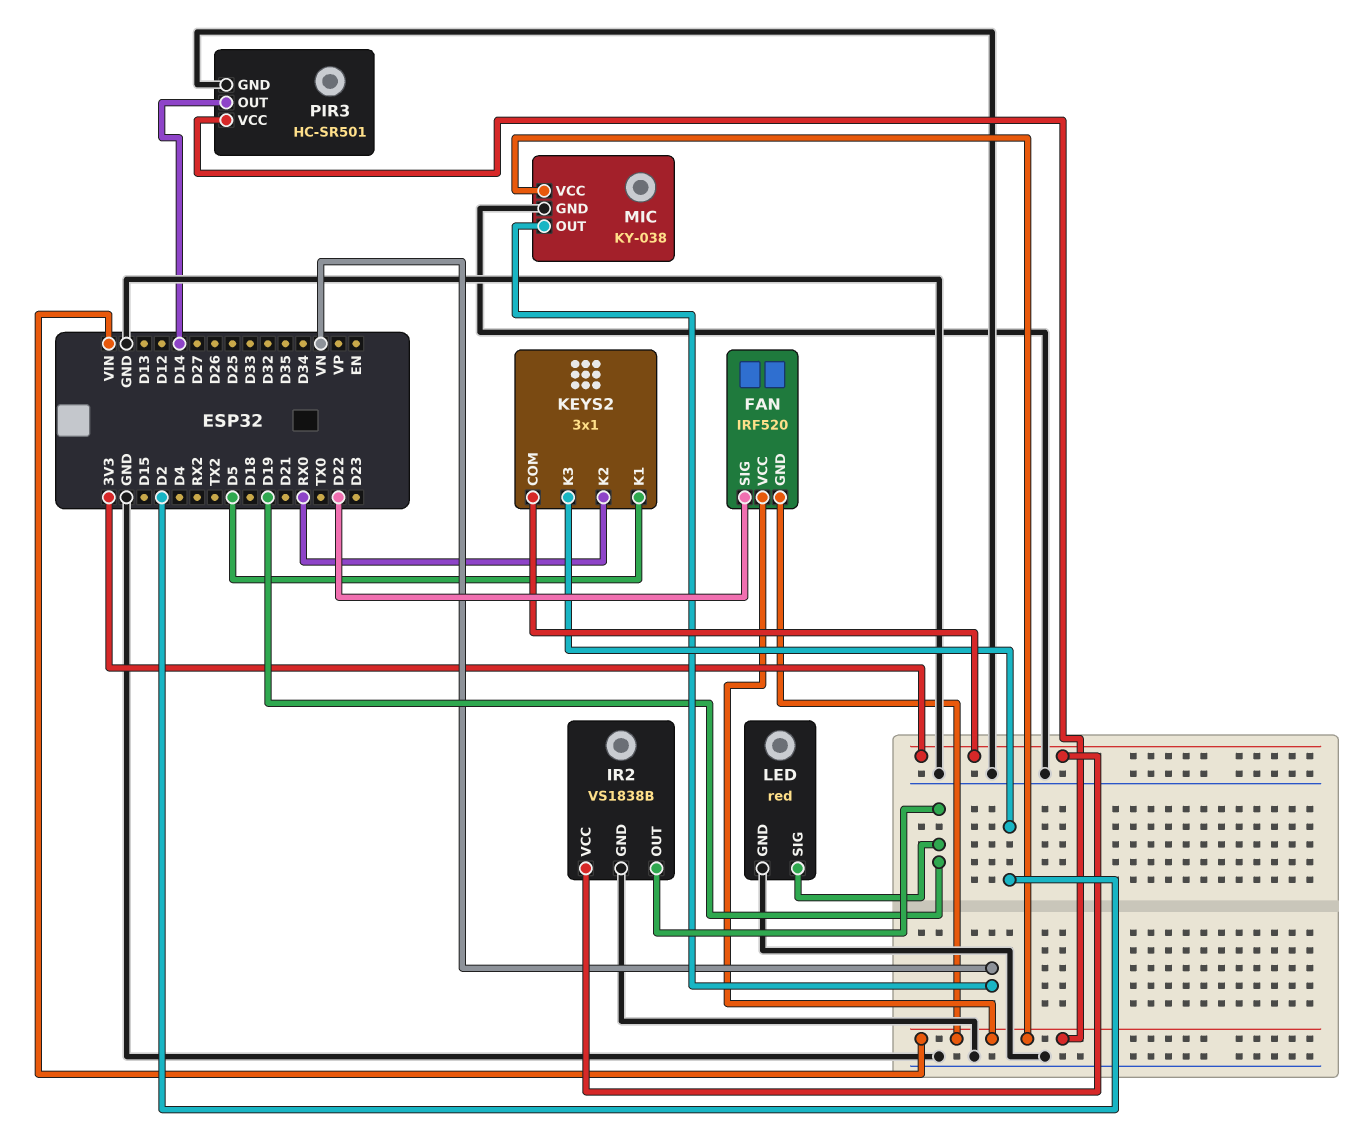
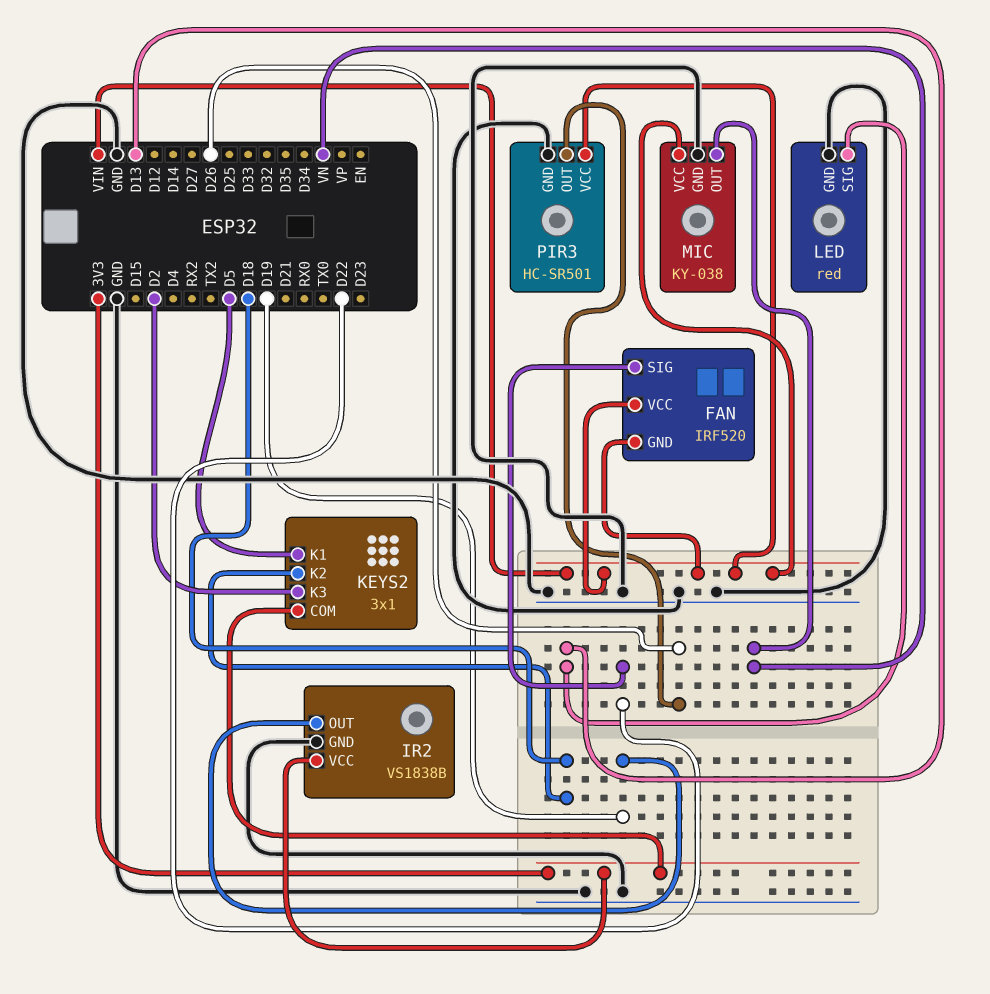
KEYS2 pin K2: RX0 -> D18
LED pin SIG: D19 -> D13
PIR3 pin OUT: D14 -> D26

